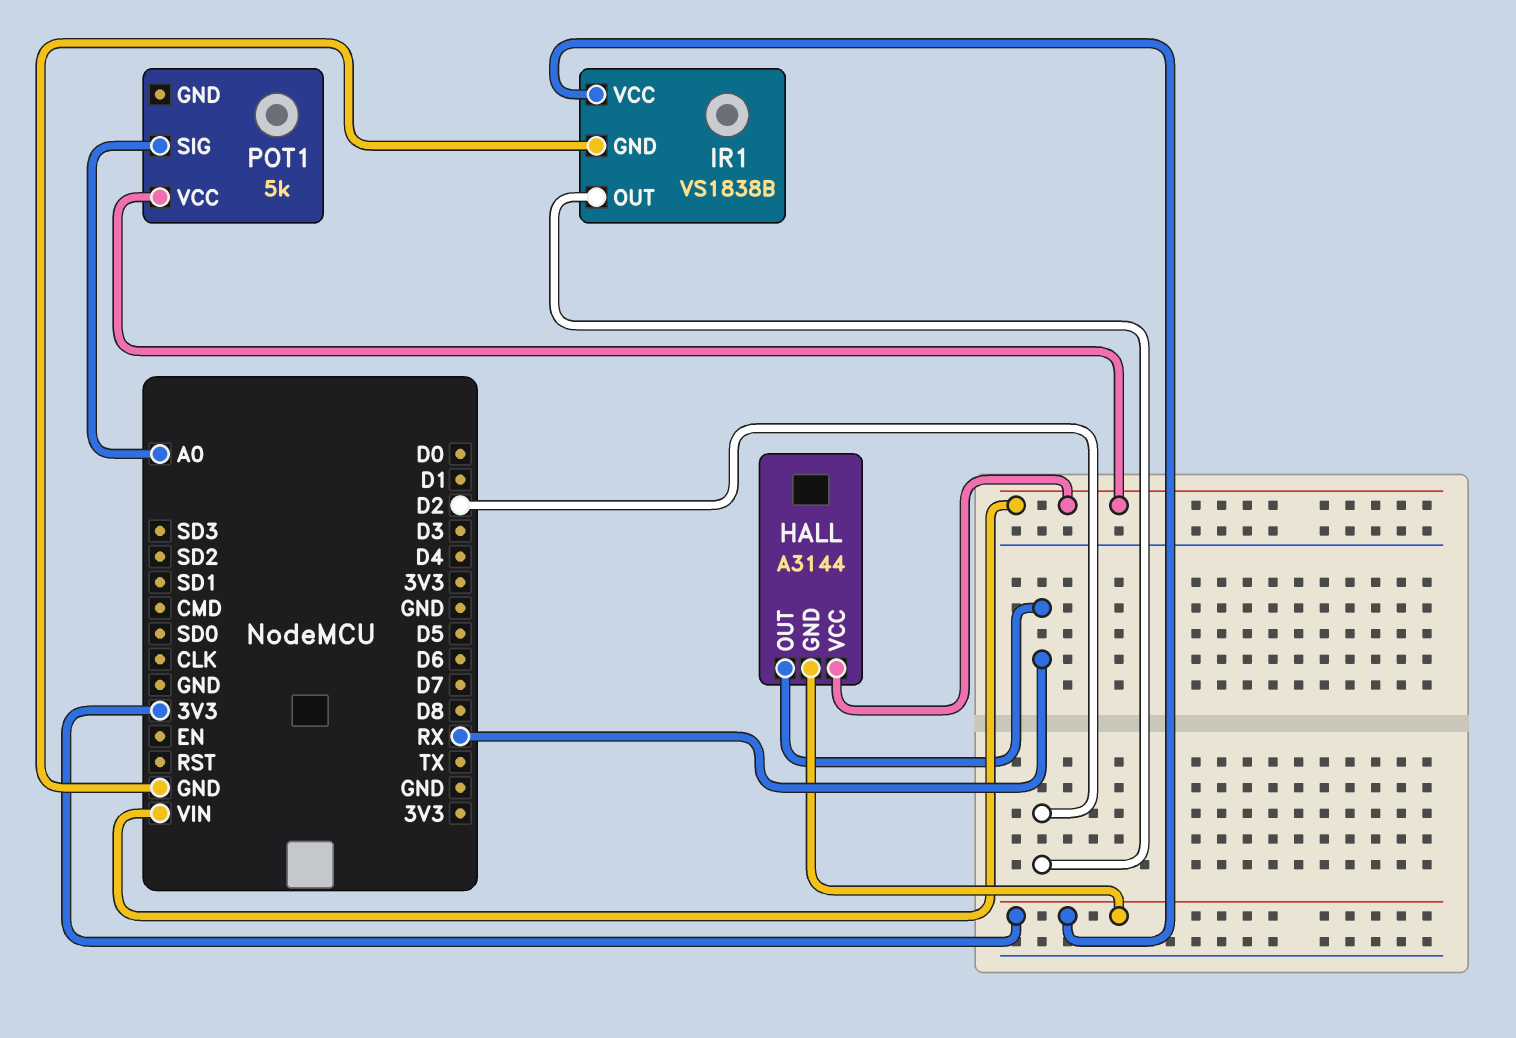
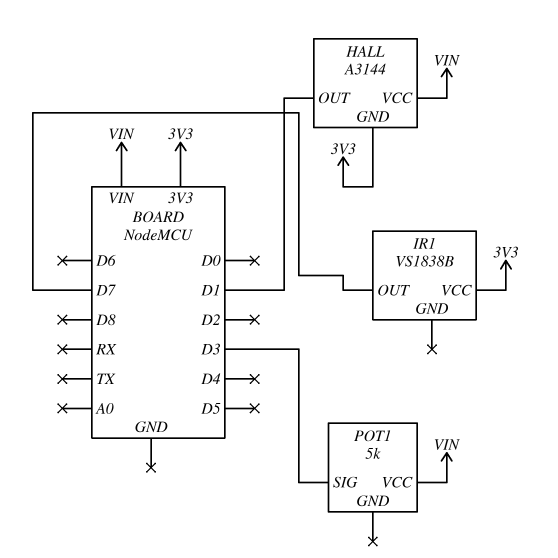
HALL pin OUT: RX -> D1
IR1 pin GND: GND -> none
IR1 pin OUT: D2 -> D7
POT1 pin SIG: A0 -> D3

